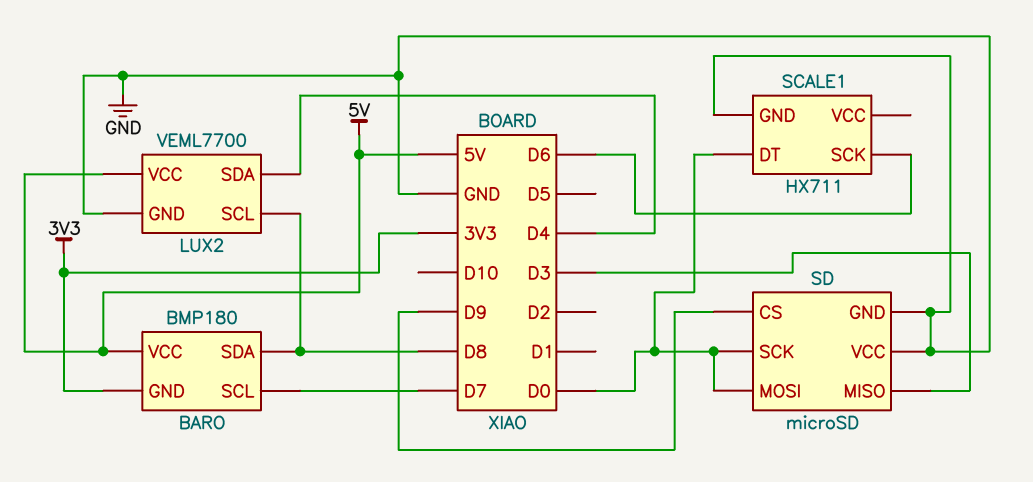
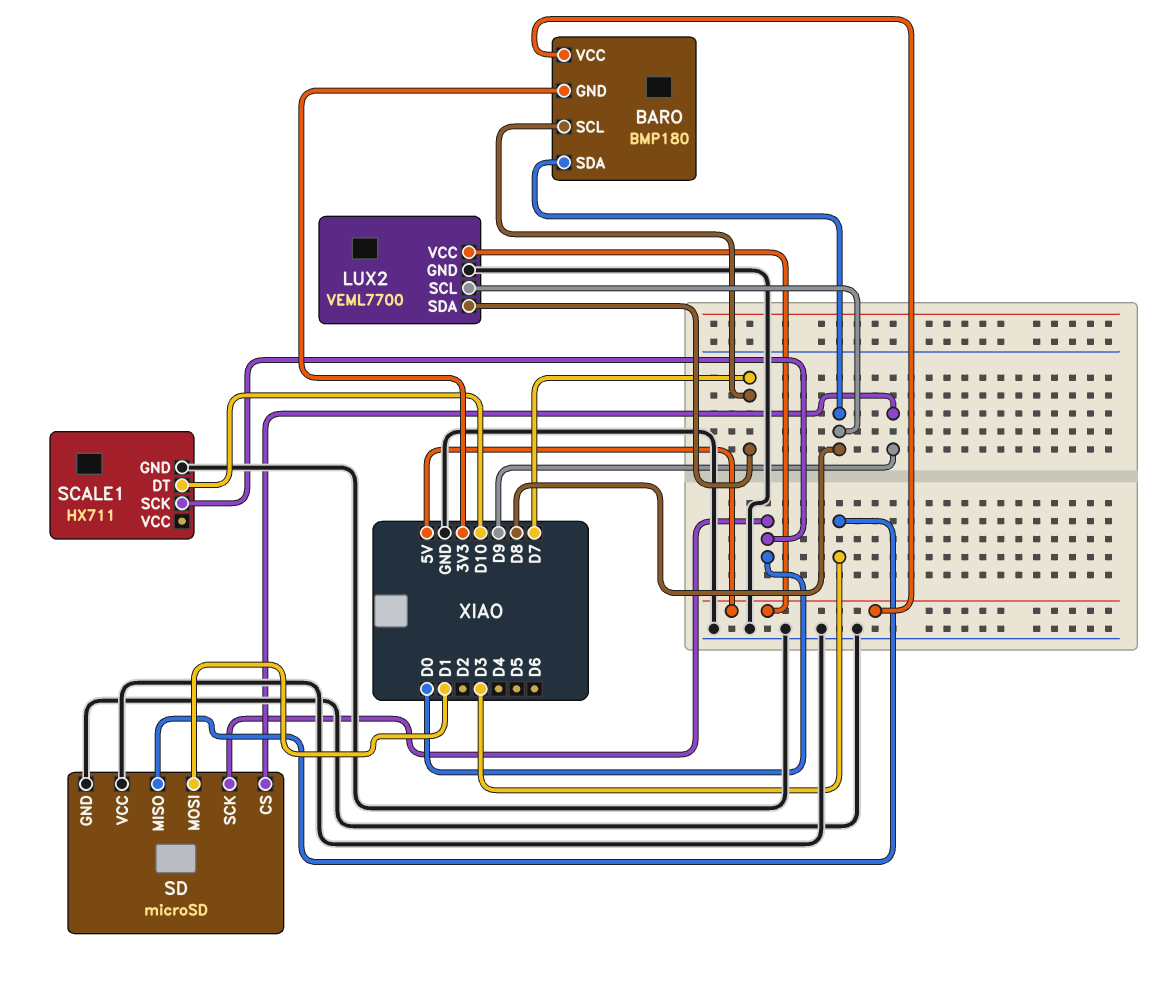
LUX2 pin SDA: D4 -> D7
SCALE1 pin DT: D0 -> D10
SCALE1 pin SCK: D6 -> D0
SD pin MOSI: D0 -> D1

